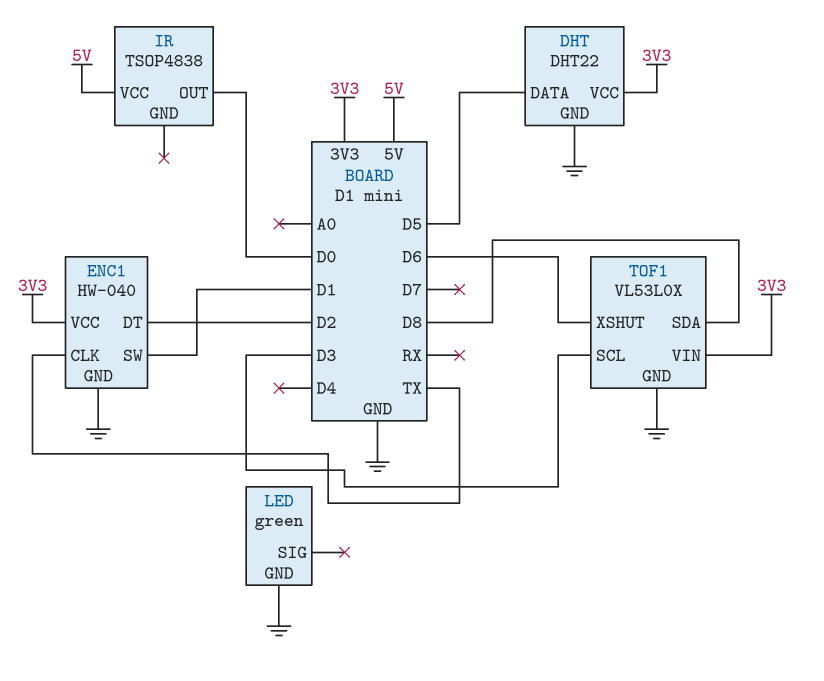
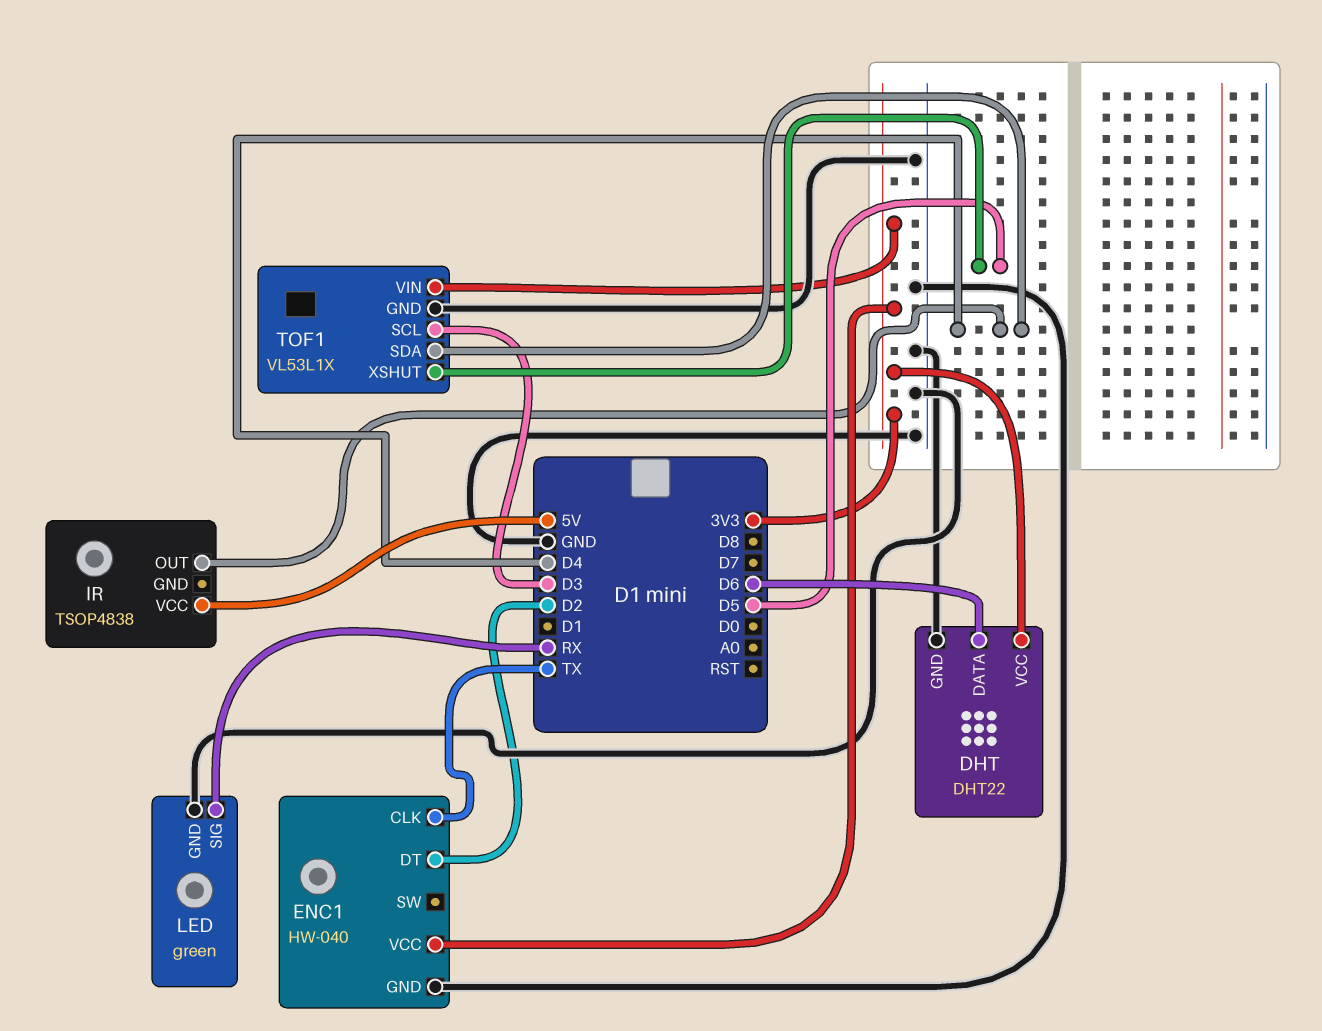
DHT pin DATA: D5 -> D6
ENC1 pin SW: D1 -> none
IR pin OUT: D0 -> D4
LED pin SIG: none -> RX
TOF1: VL53L0X -> VL53L1X
TOF1 pin SDA: D8 -> D4
TOF1 pin XSHUT: D6 -> D5

